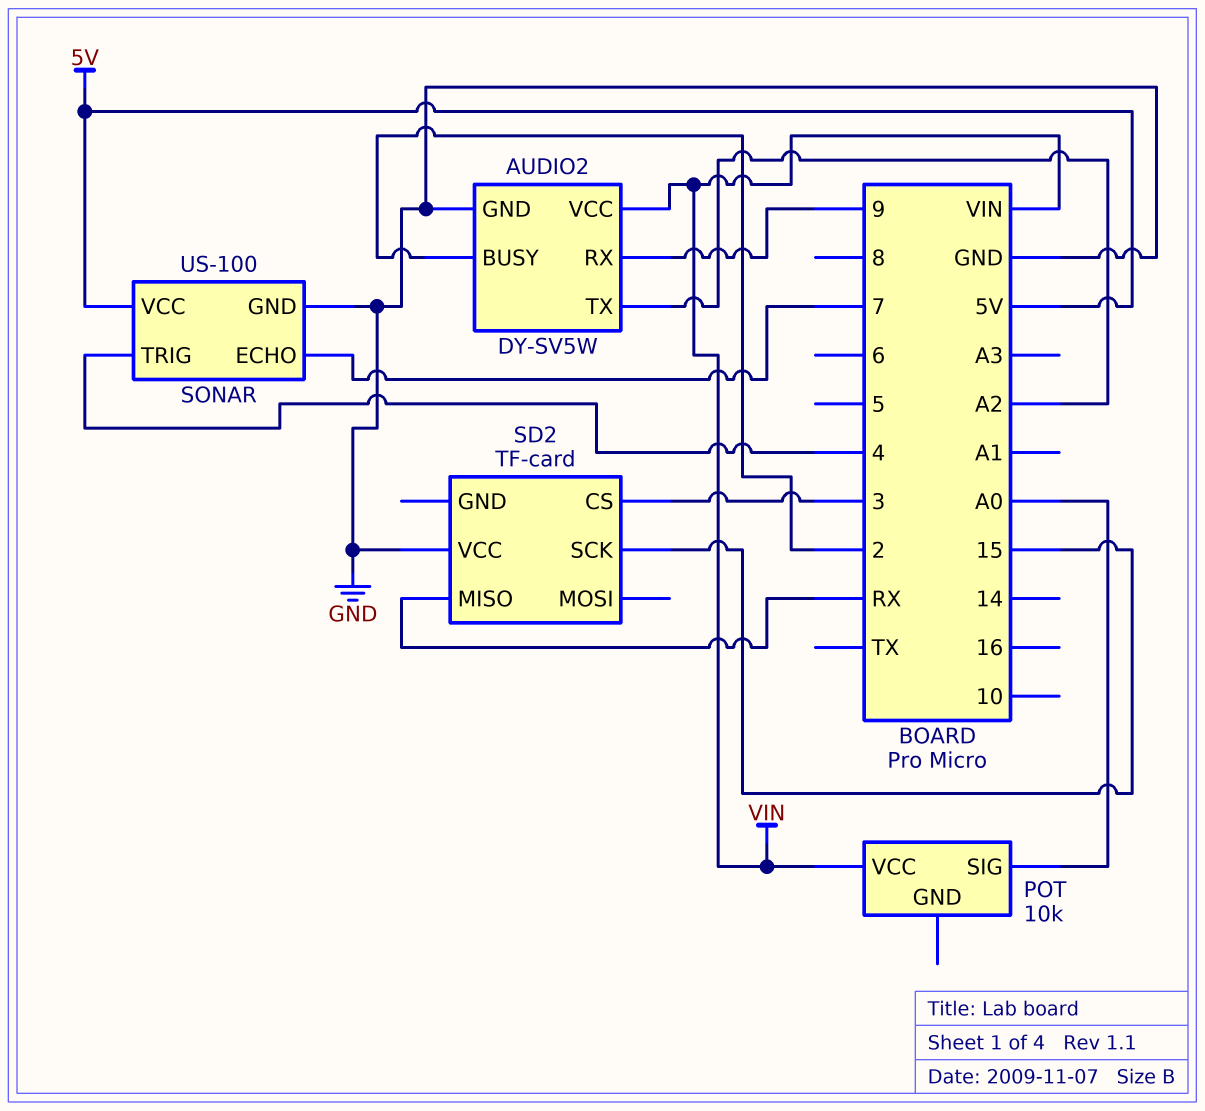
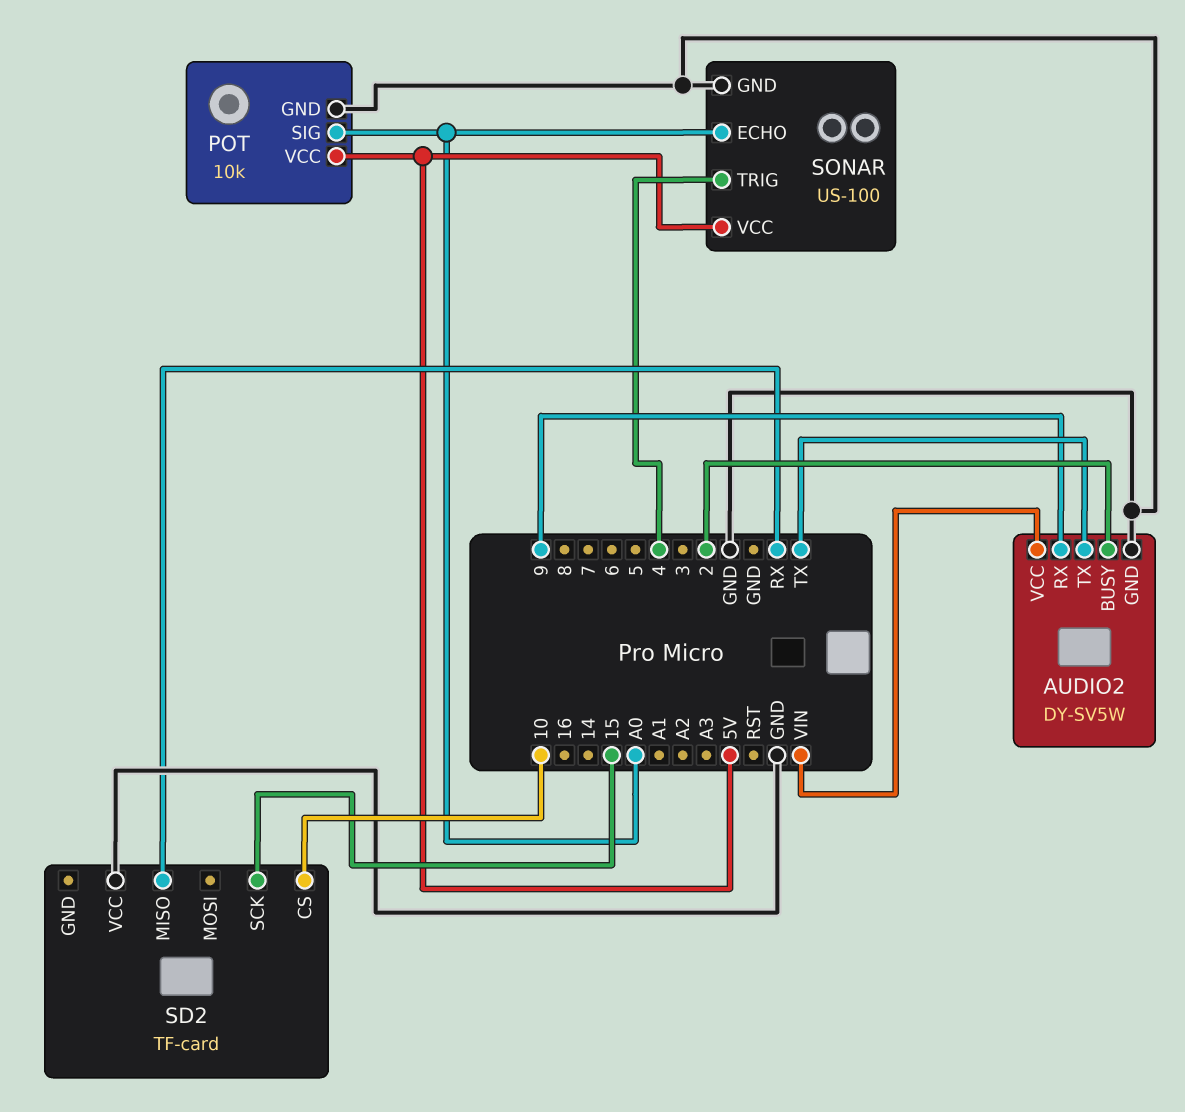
AUDIO2 pin TX: A2 -> TX
POT pin GND: none -> GND
POT pin VCC: VIN -> 5V
SD2 pin CS: 3 -> 10
SONAR pin ECHO: 7 -> A0

